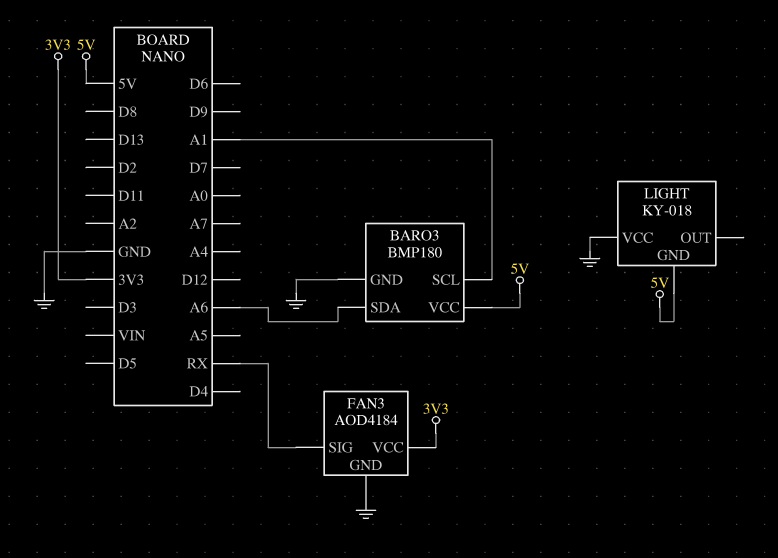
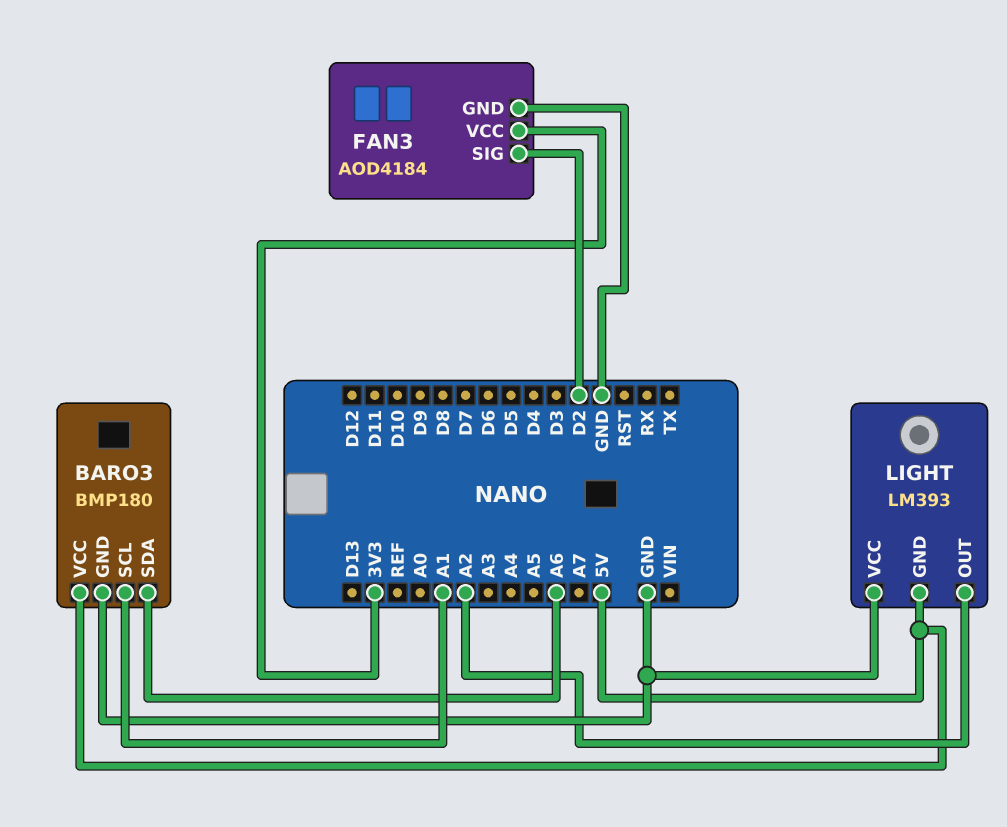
FAN3 pin SIG: RX -> D2
LIGHT: KY-018 -> LM393
LIGHT pin OUT: none -> A2

